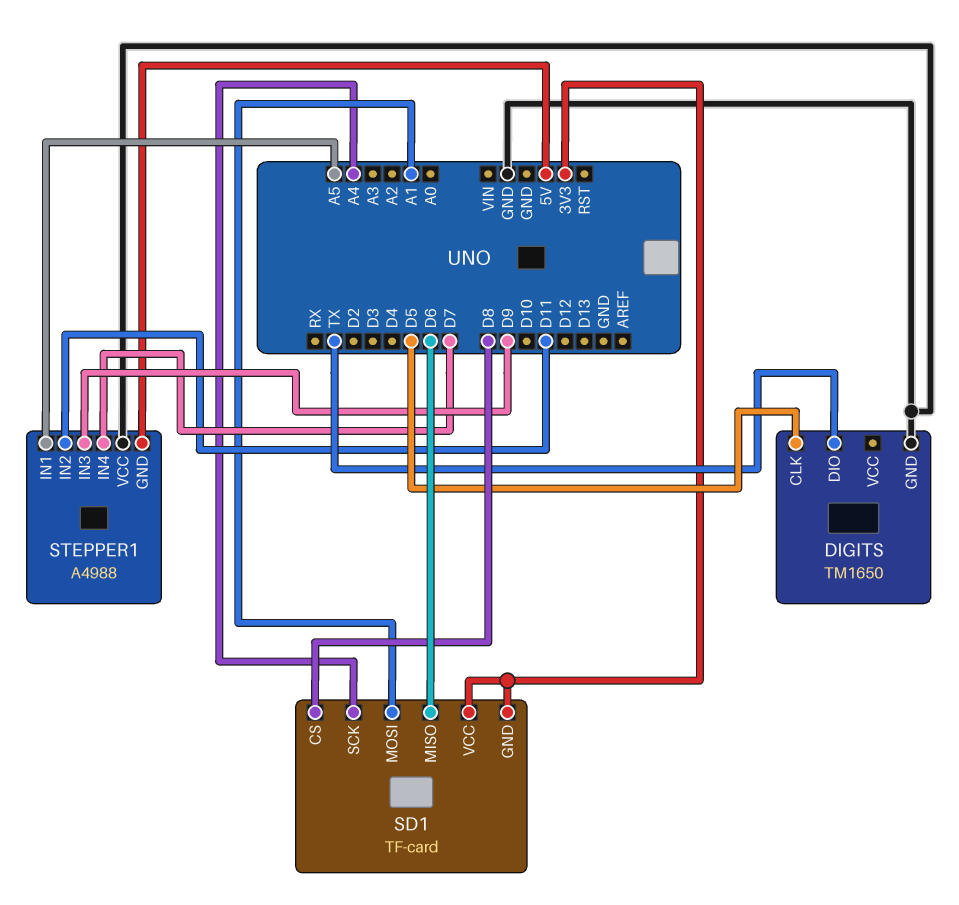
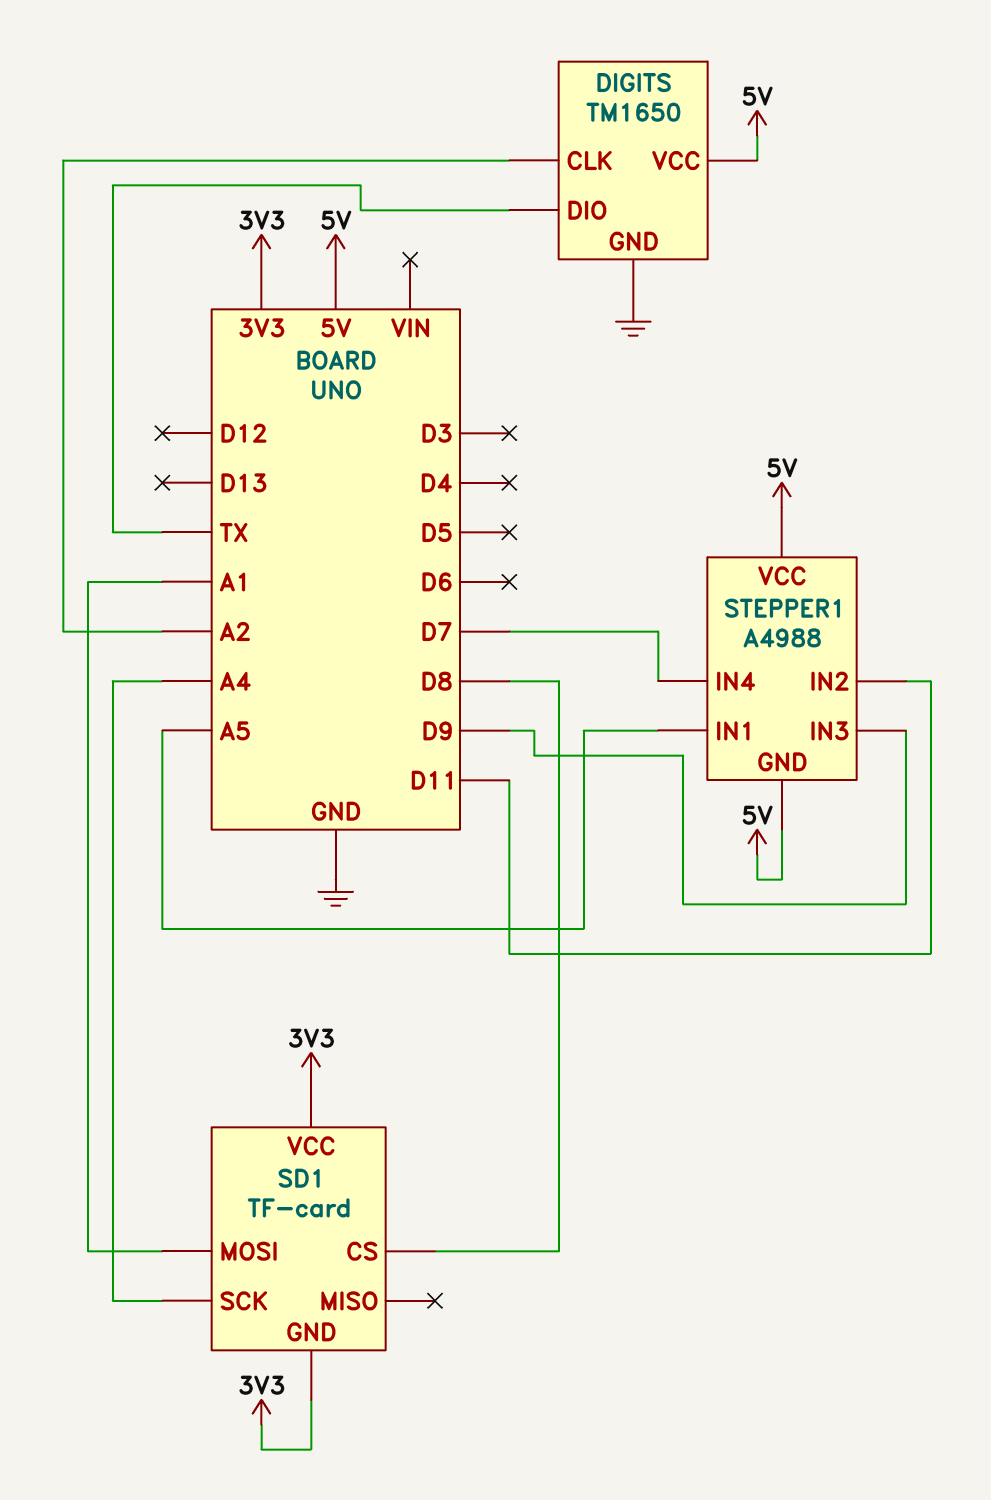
DIGITS pin CLK: D5 -> A2
DIGITS pin VCC: none -> 5V
SD1 pin MISO: D6 -> none
STEPPER1 pin VCC: GND -> 5V

